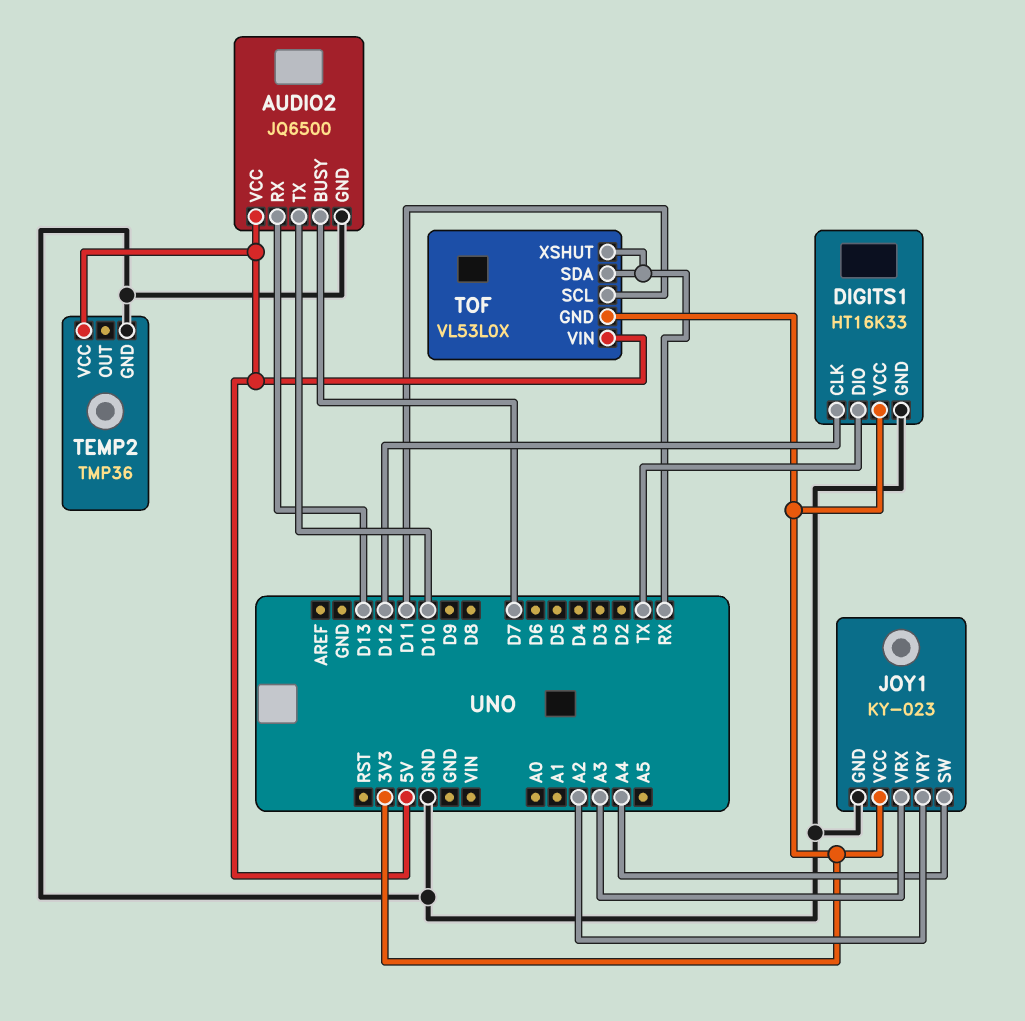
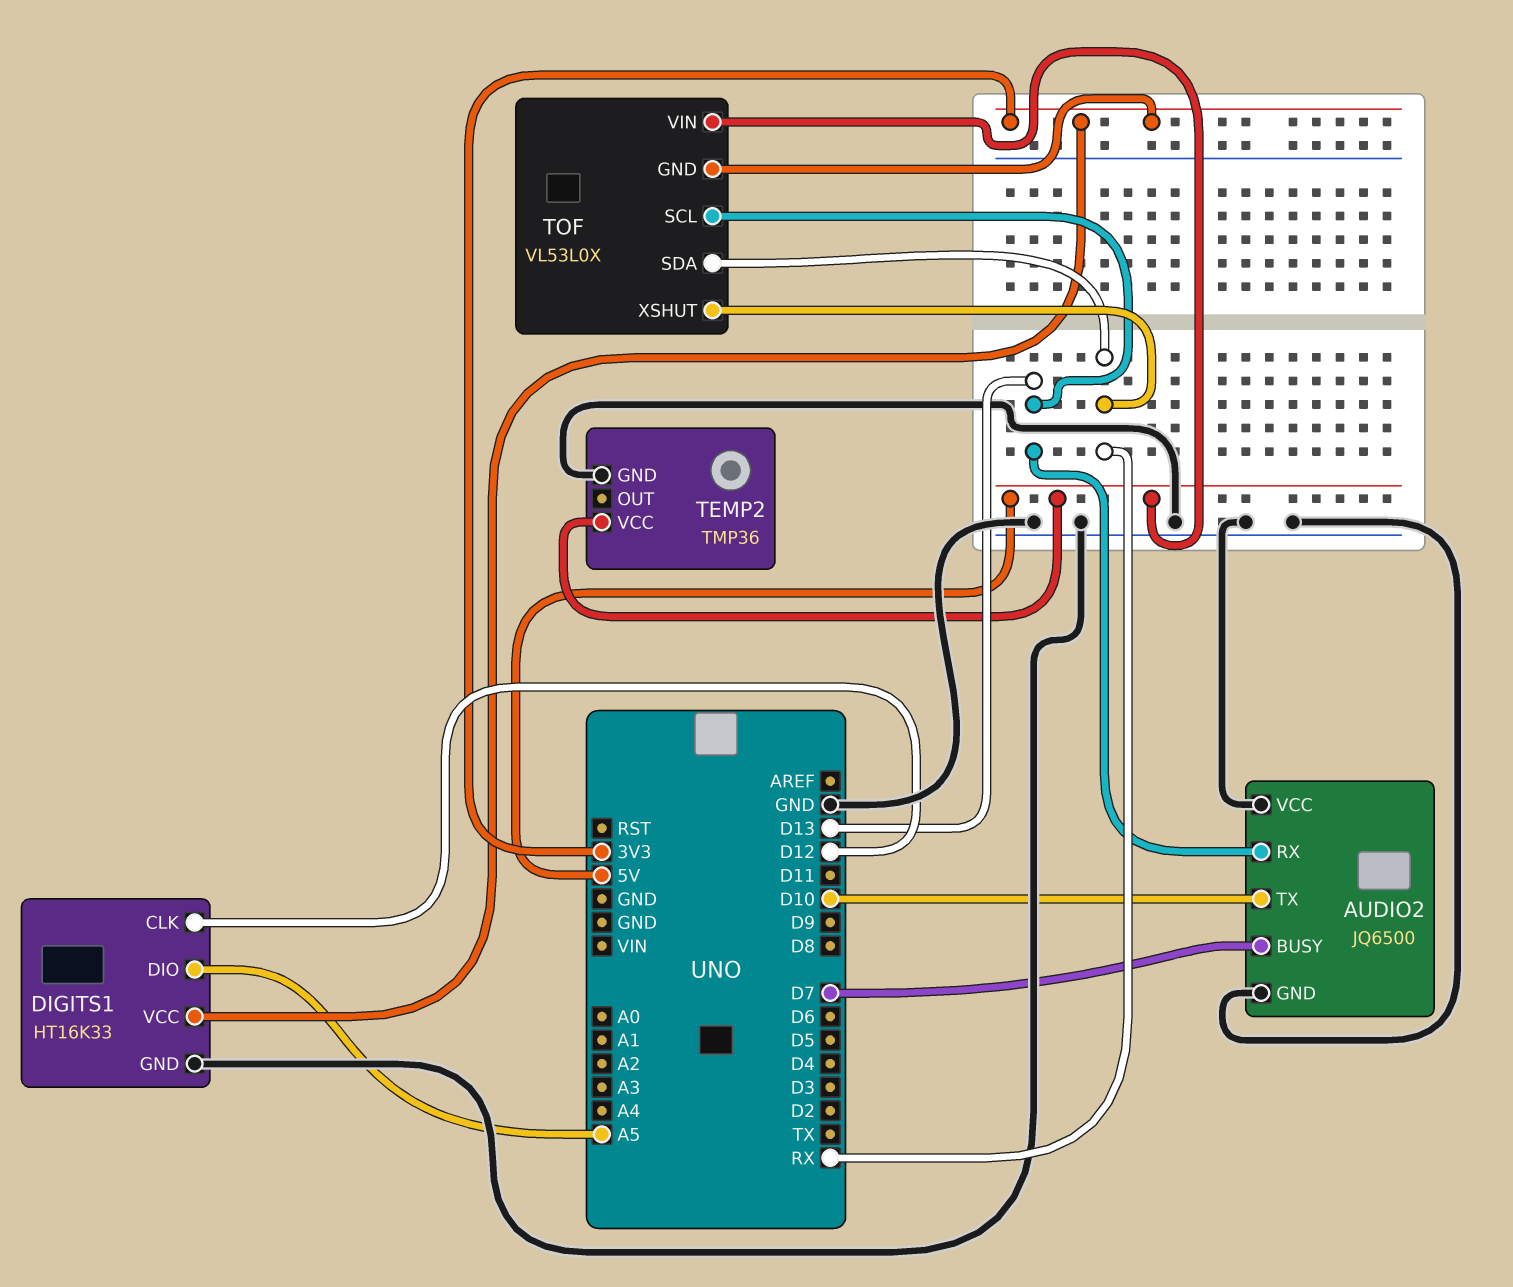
AUDIO2 pin VCC: 5V -> GND
DIGITS1 pin DIO: TX -> A5
JOY1: KY-023 -> none
JOY1 pin GND: GND -> none
JOY1 pin SW: A4 -> none
JOY1 pin VCC: 3V3 -> none
JOY1 pin VRX: A3 -> none
JOY1 pin VRY: A2 -> none
TOF pin SCL: D11 -> D13

